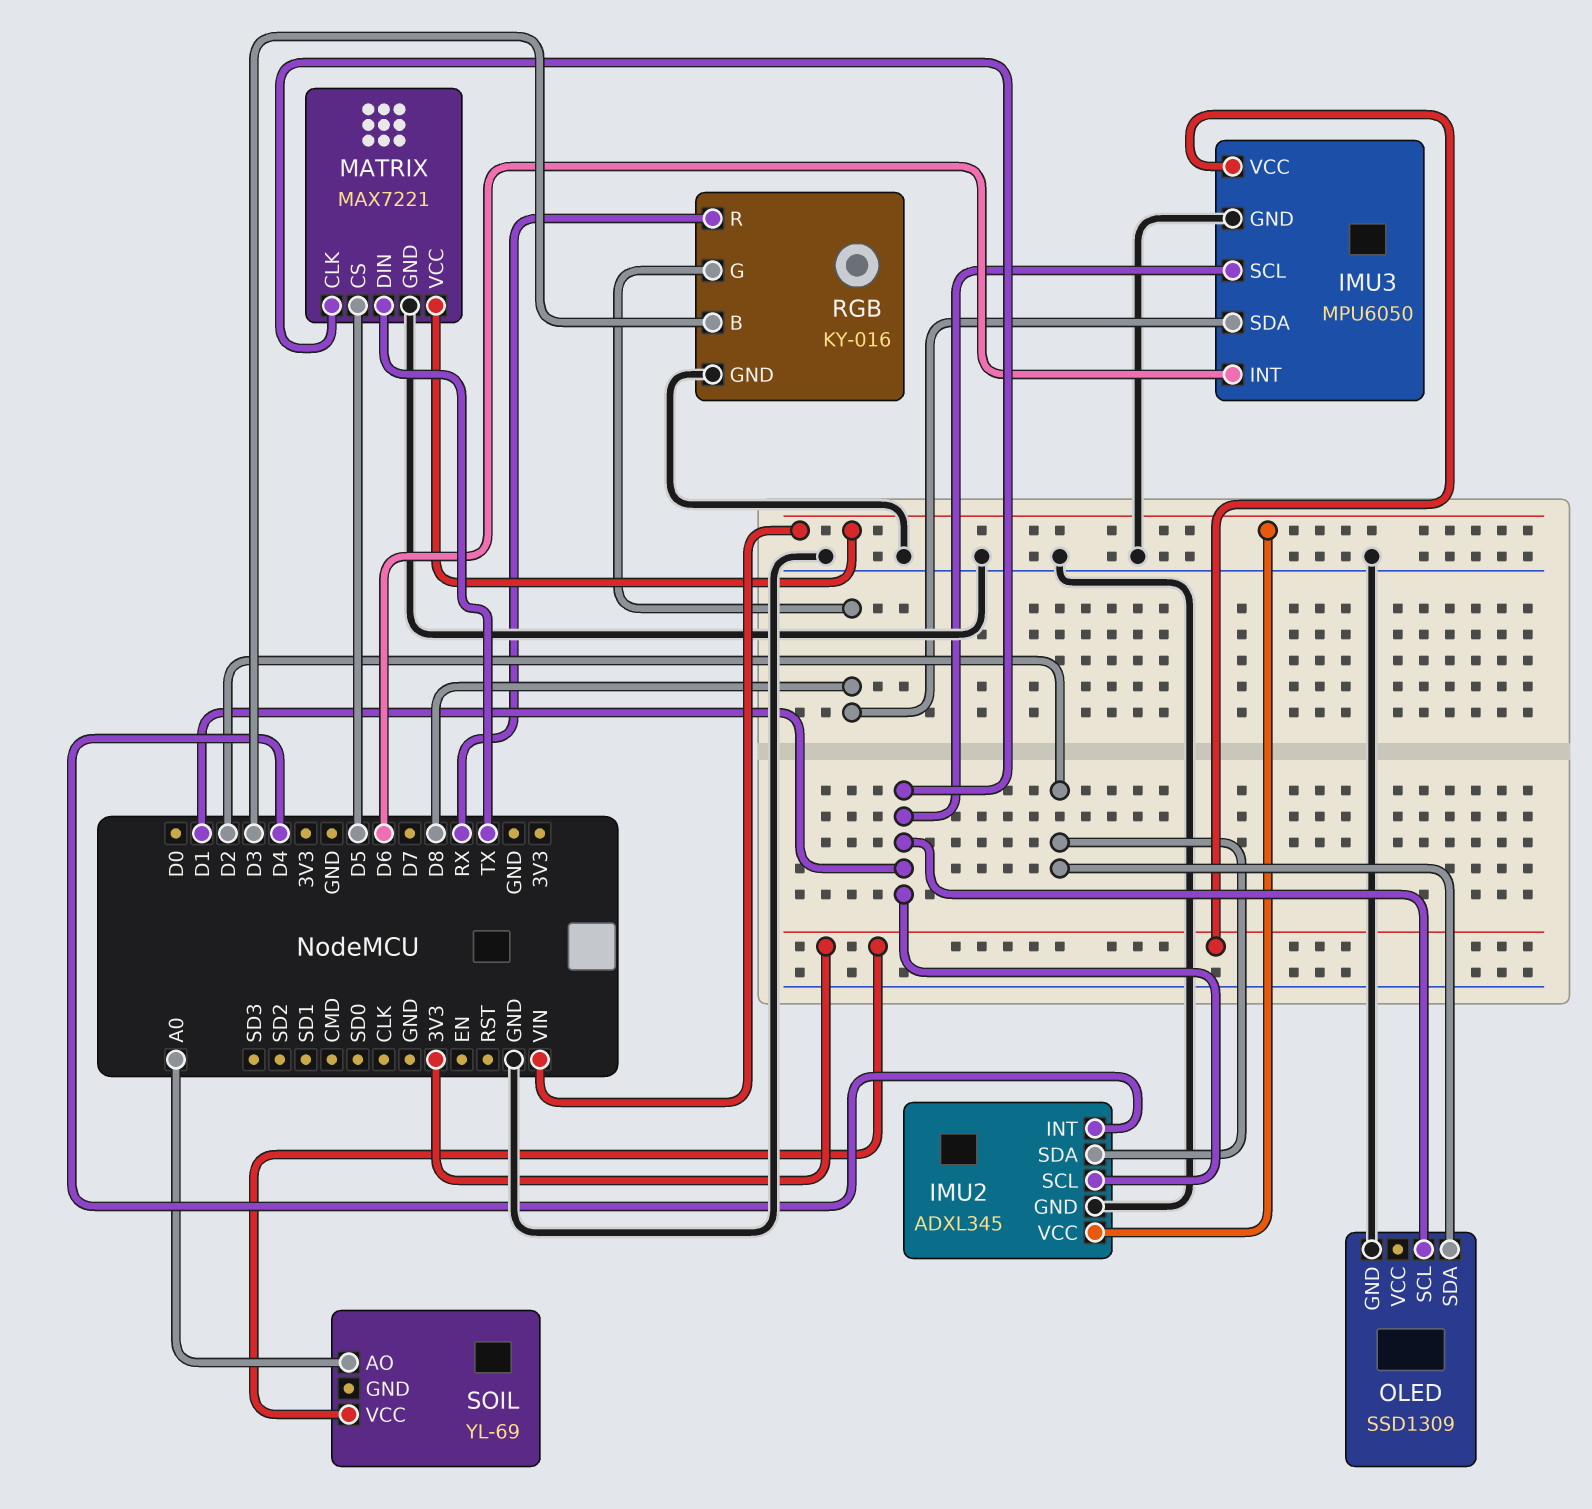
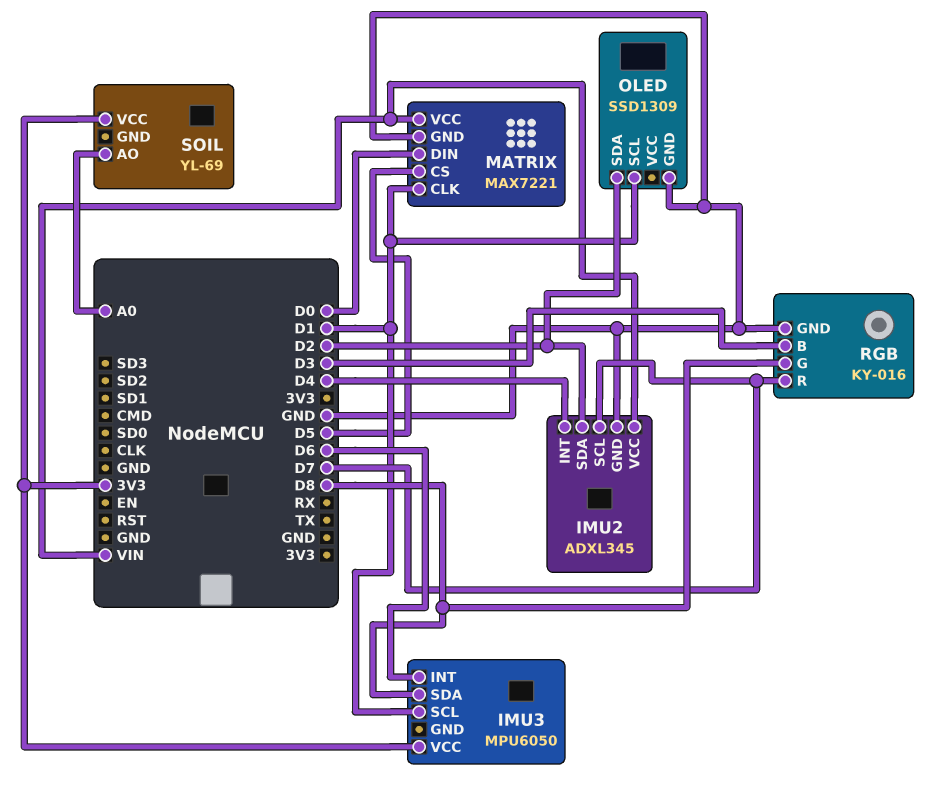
IMU2 pin SCL: D1 -> D7
IMU3 pin GND: GND -> none
MATRIX pin DIN: TX -> D0
RGB pin R: RX -> D7

